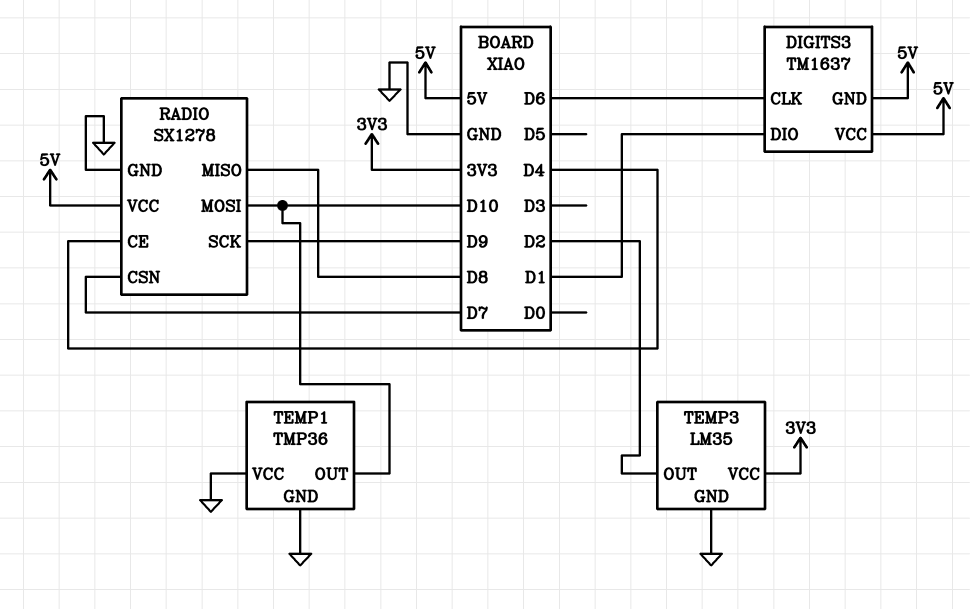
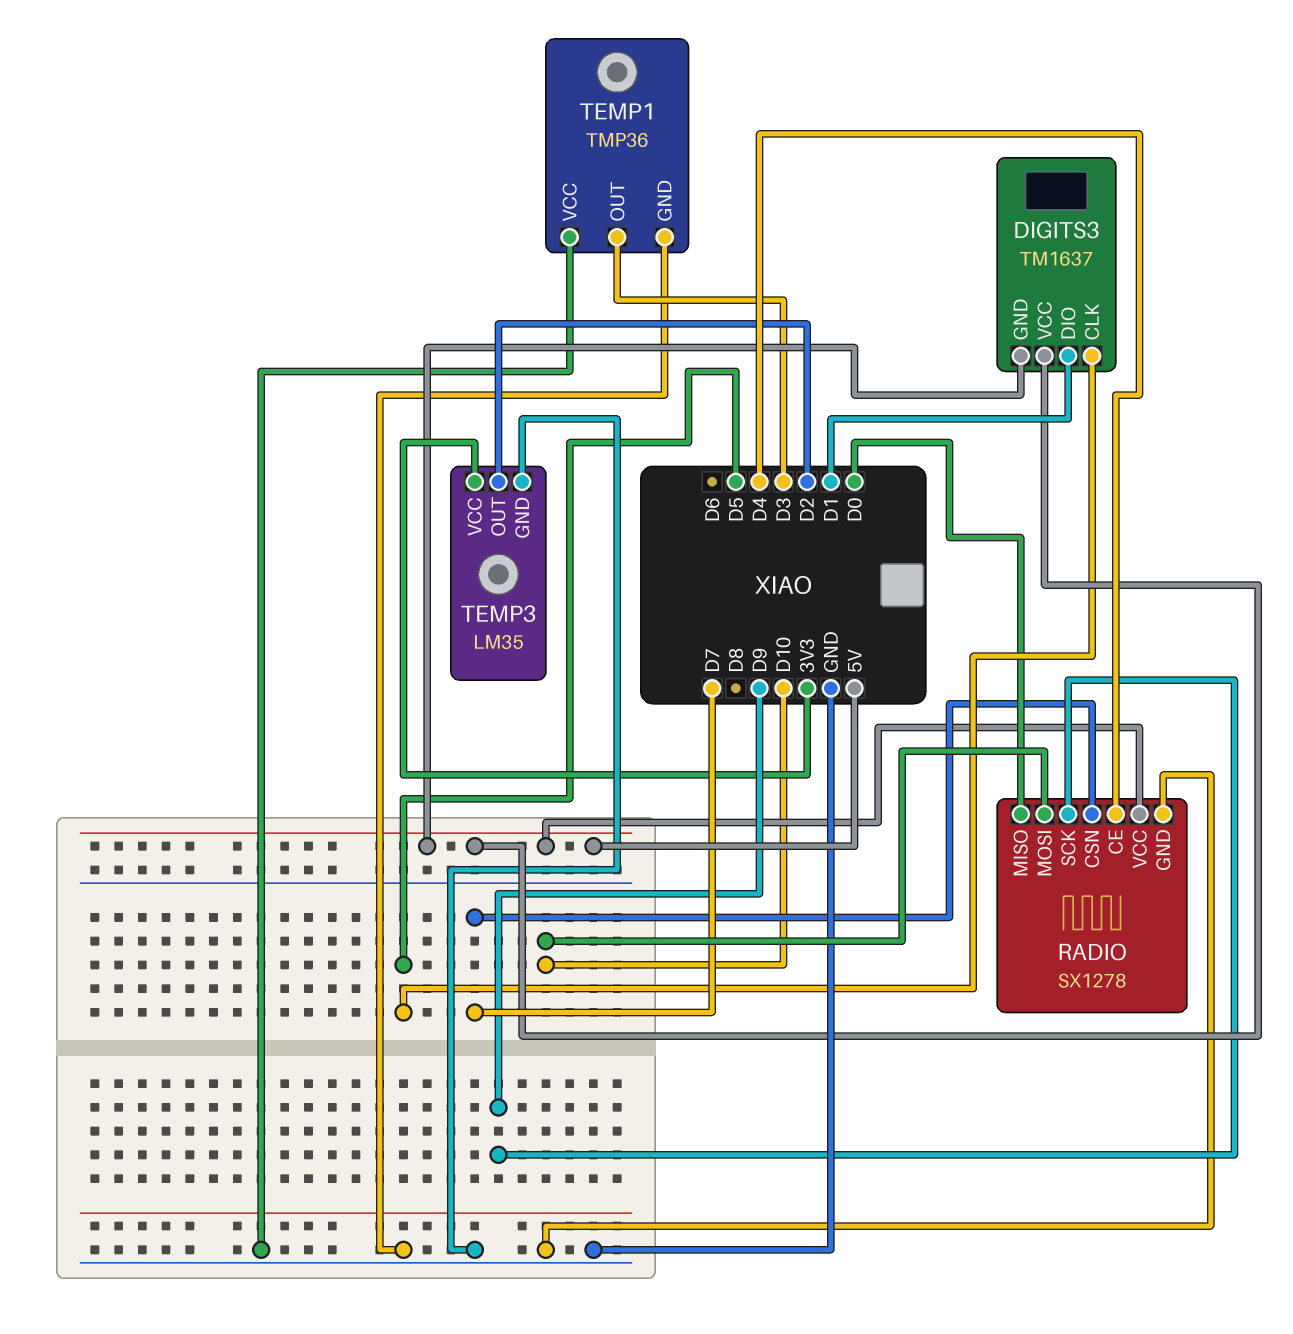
DIGITS3 pin CLK: D6 -> D5
RADIO pin MISO: D8 -> D0
TEMP1 pin OUT: D10 -> D3

